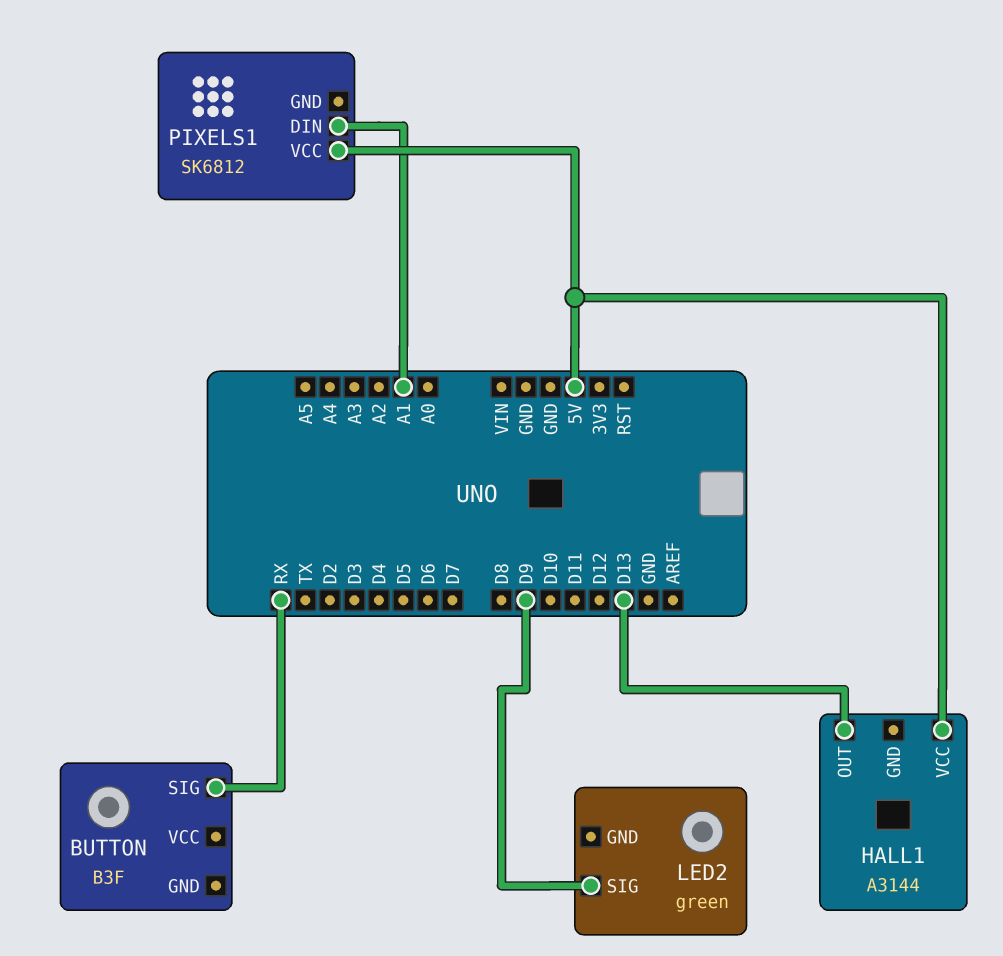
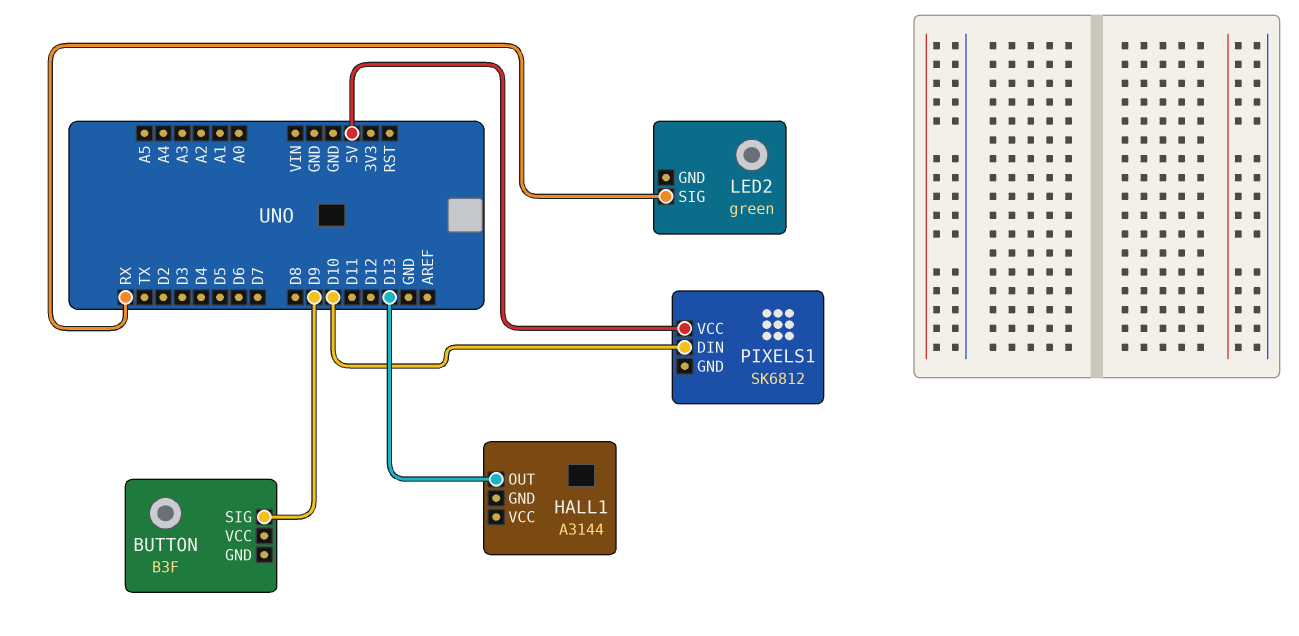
BUTTON pin SIG: RX -> D9
HALL1 pin VCC: 5V -> none
LED2 pin SIG: D9 -> RX
PIXELS1 pin DIN: A1 -> D10

